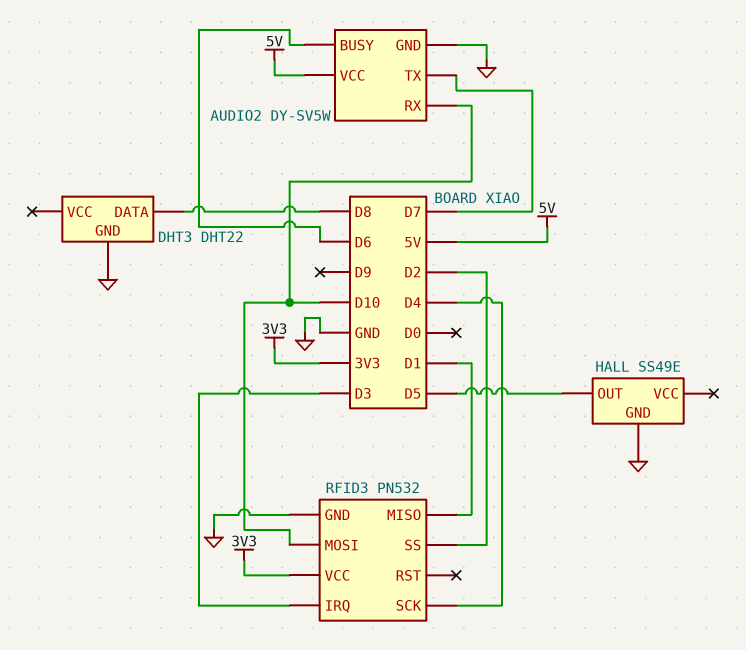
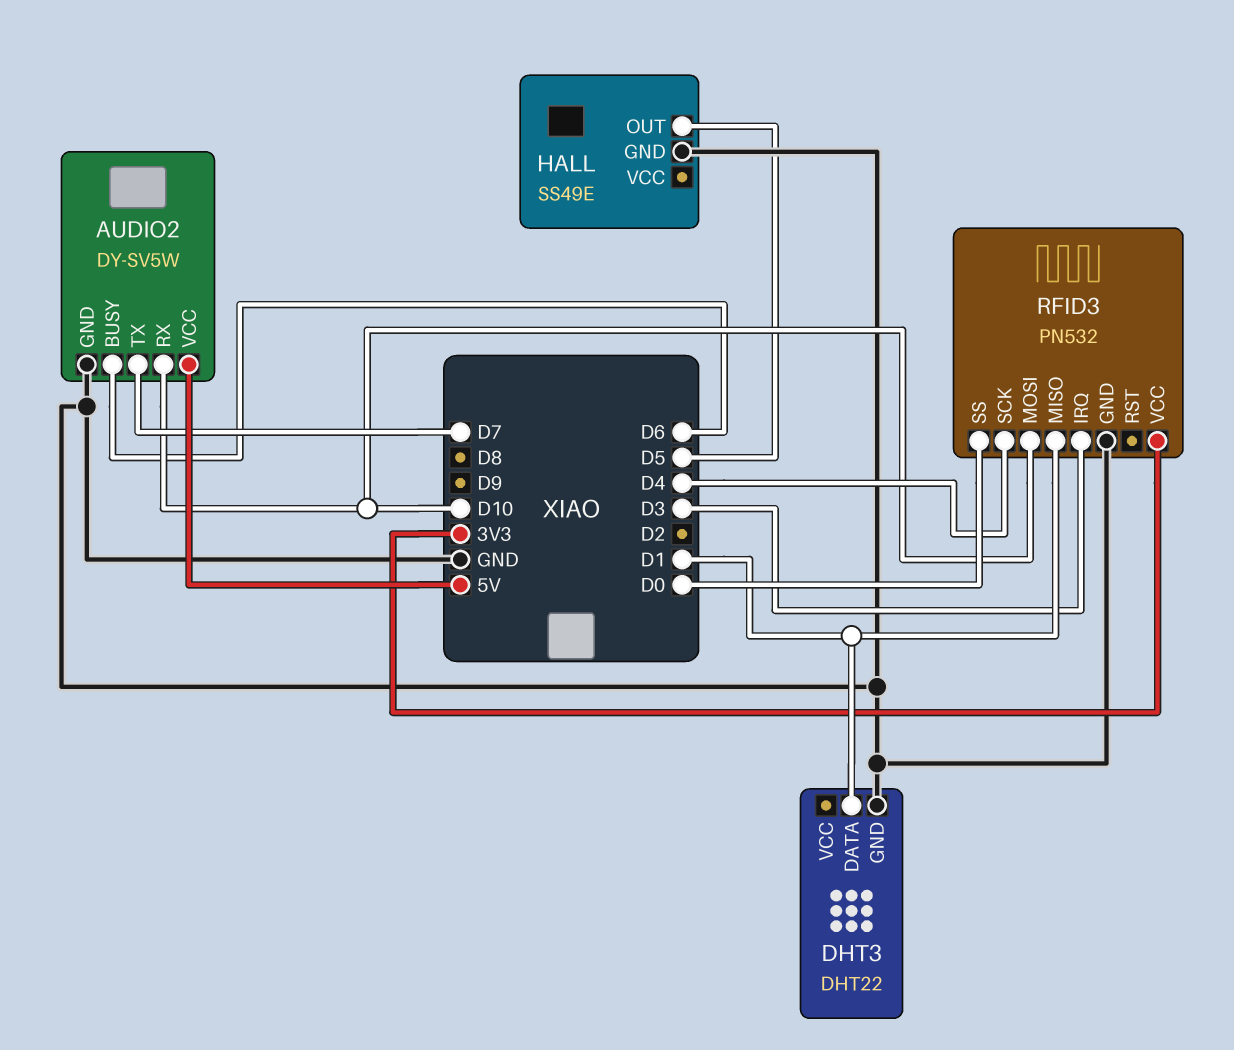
DHT3 pin DATA: D8 -> D1
RFID3 pin SS: D2 -> D0

